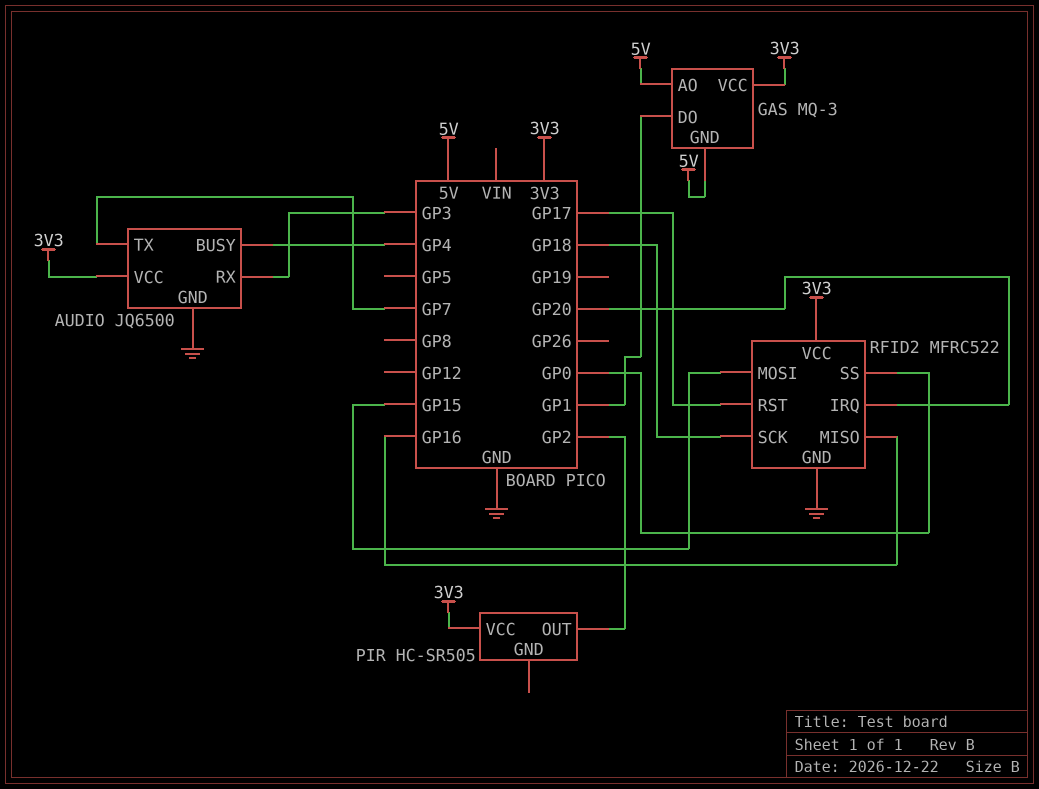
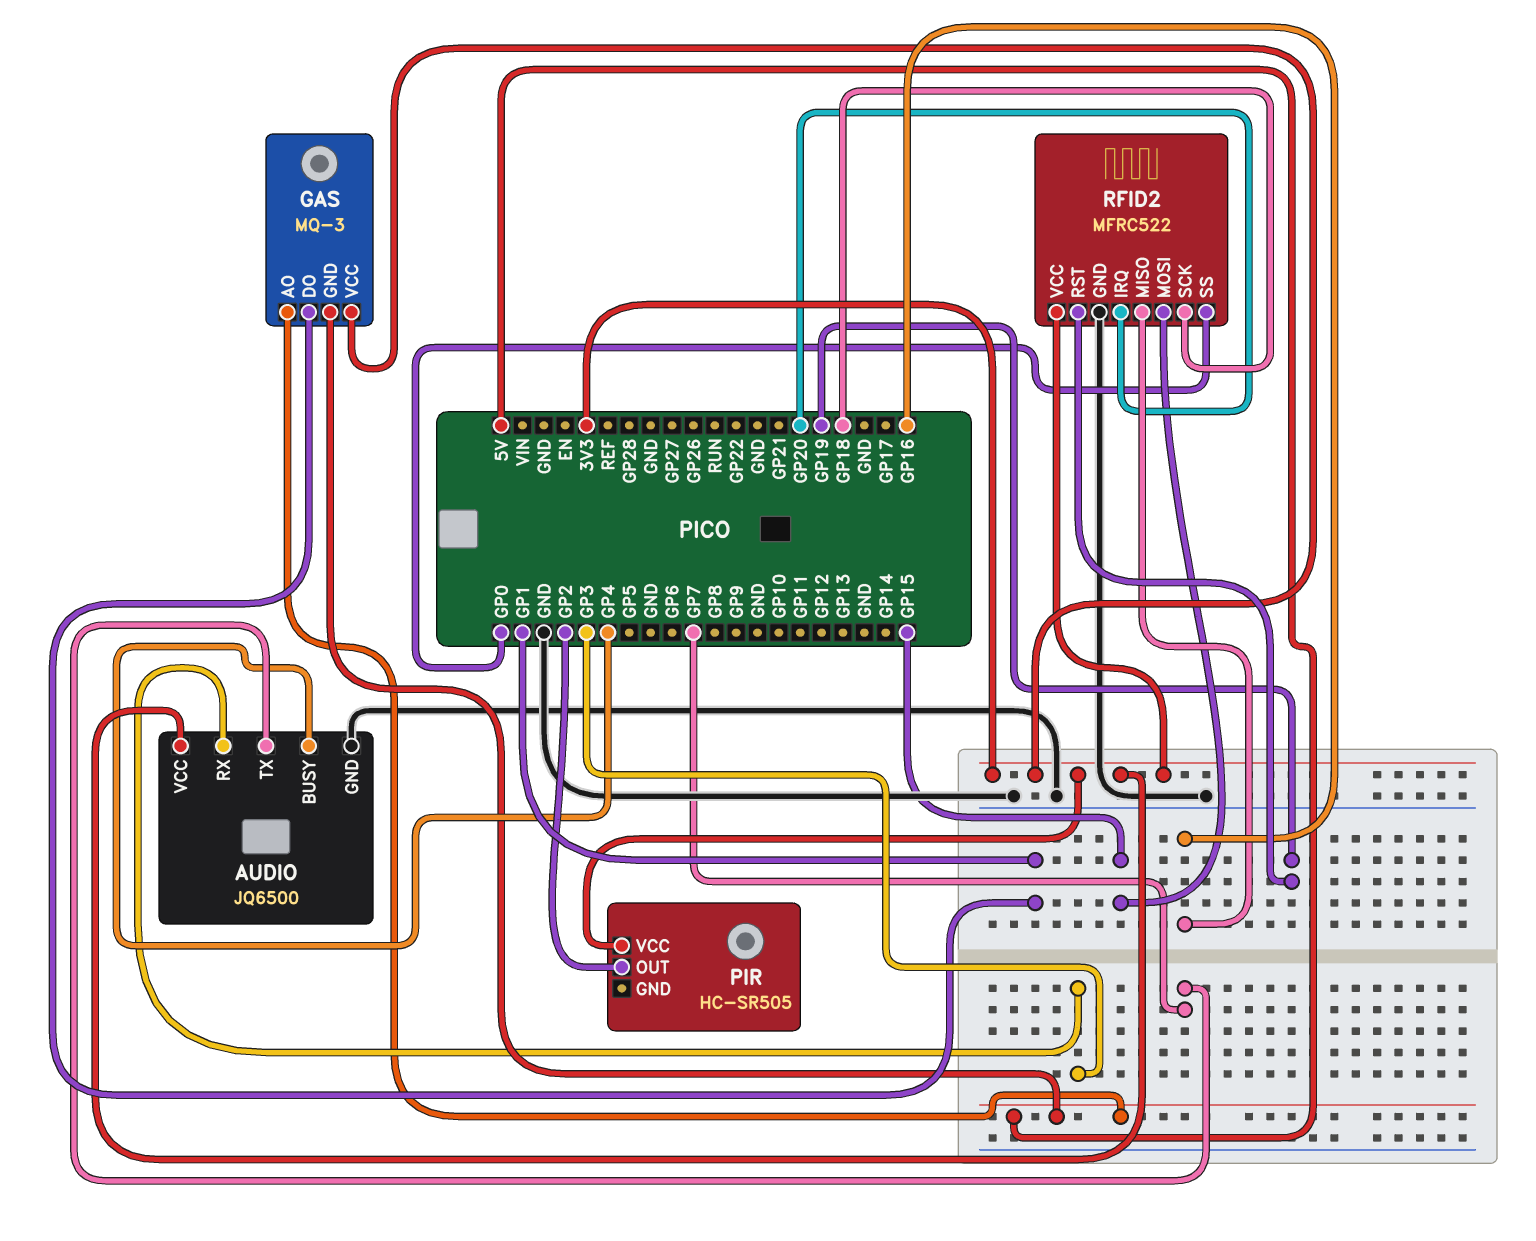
RFID2 pin RST: GP17 -> GP19

